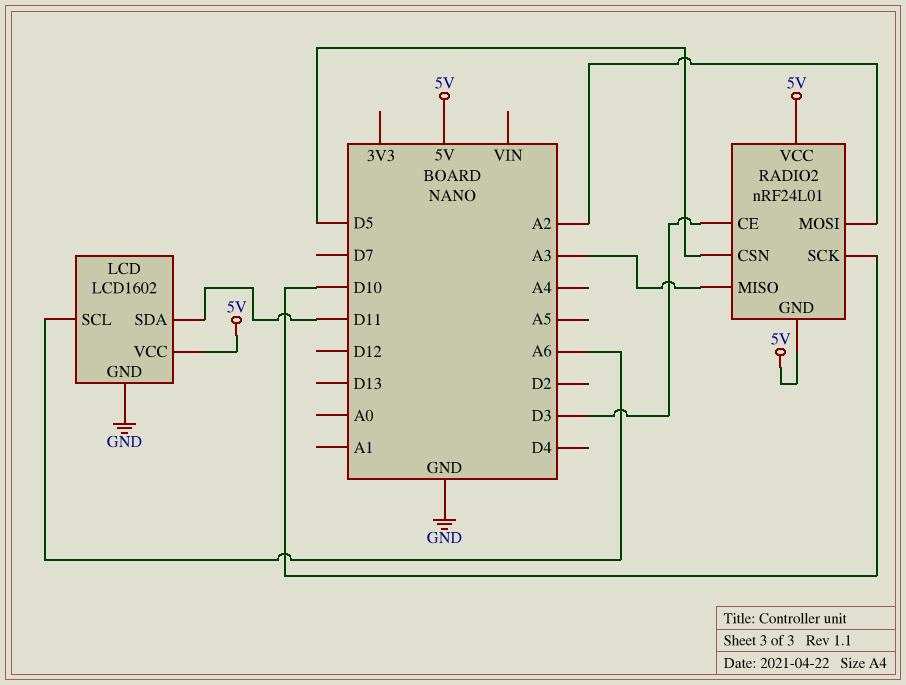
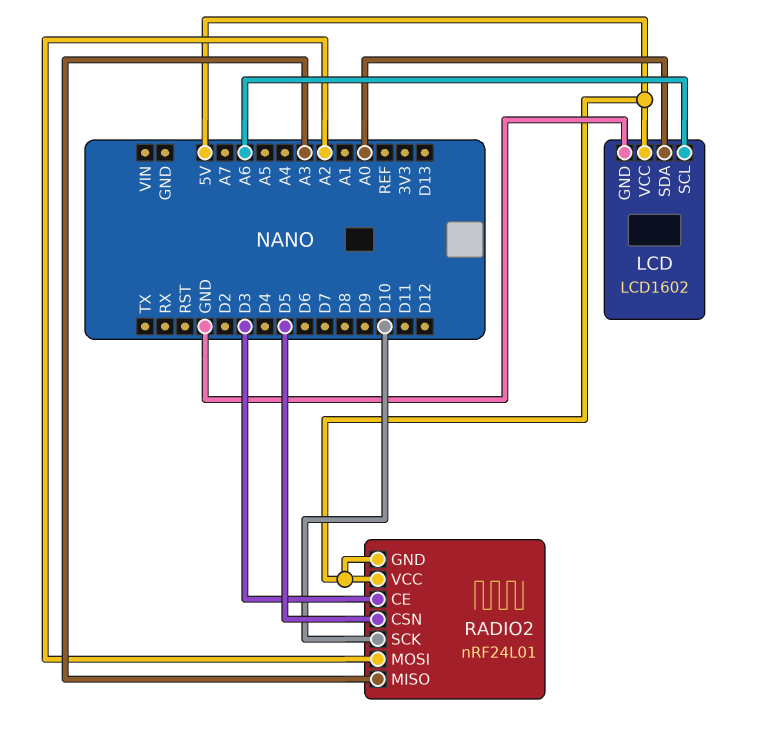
LCD pin SDA: D11 -> A0

